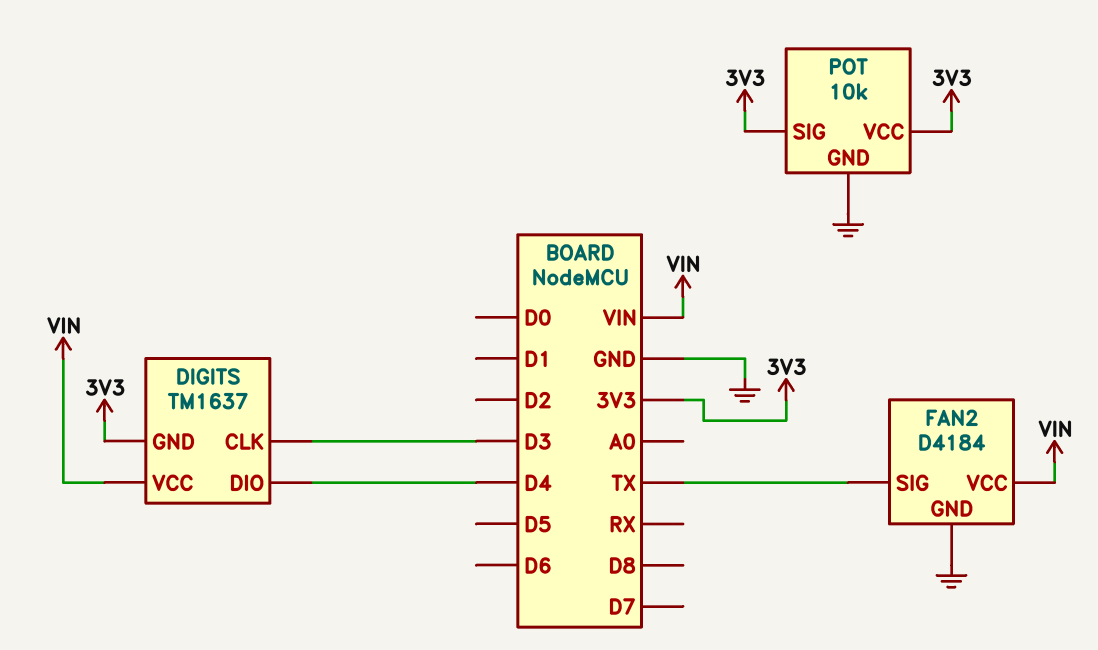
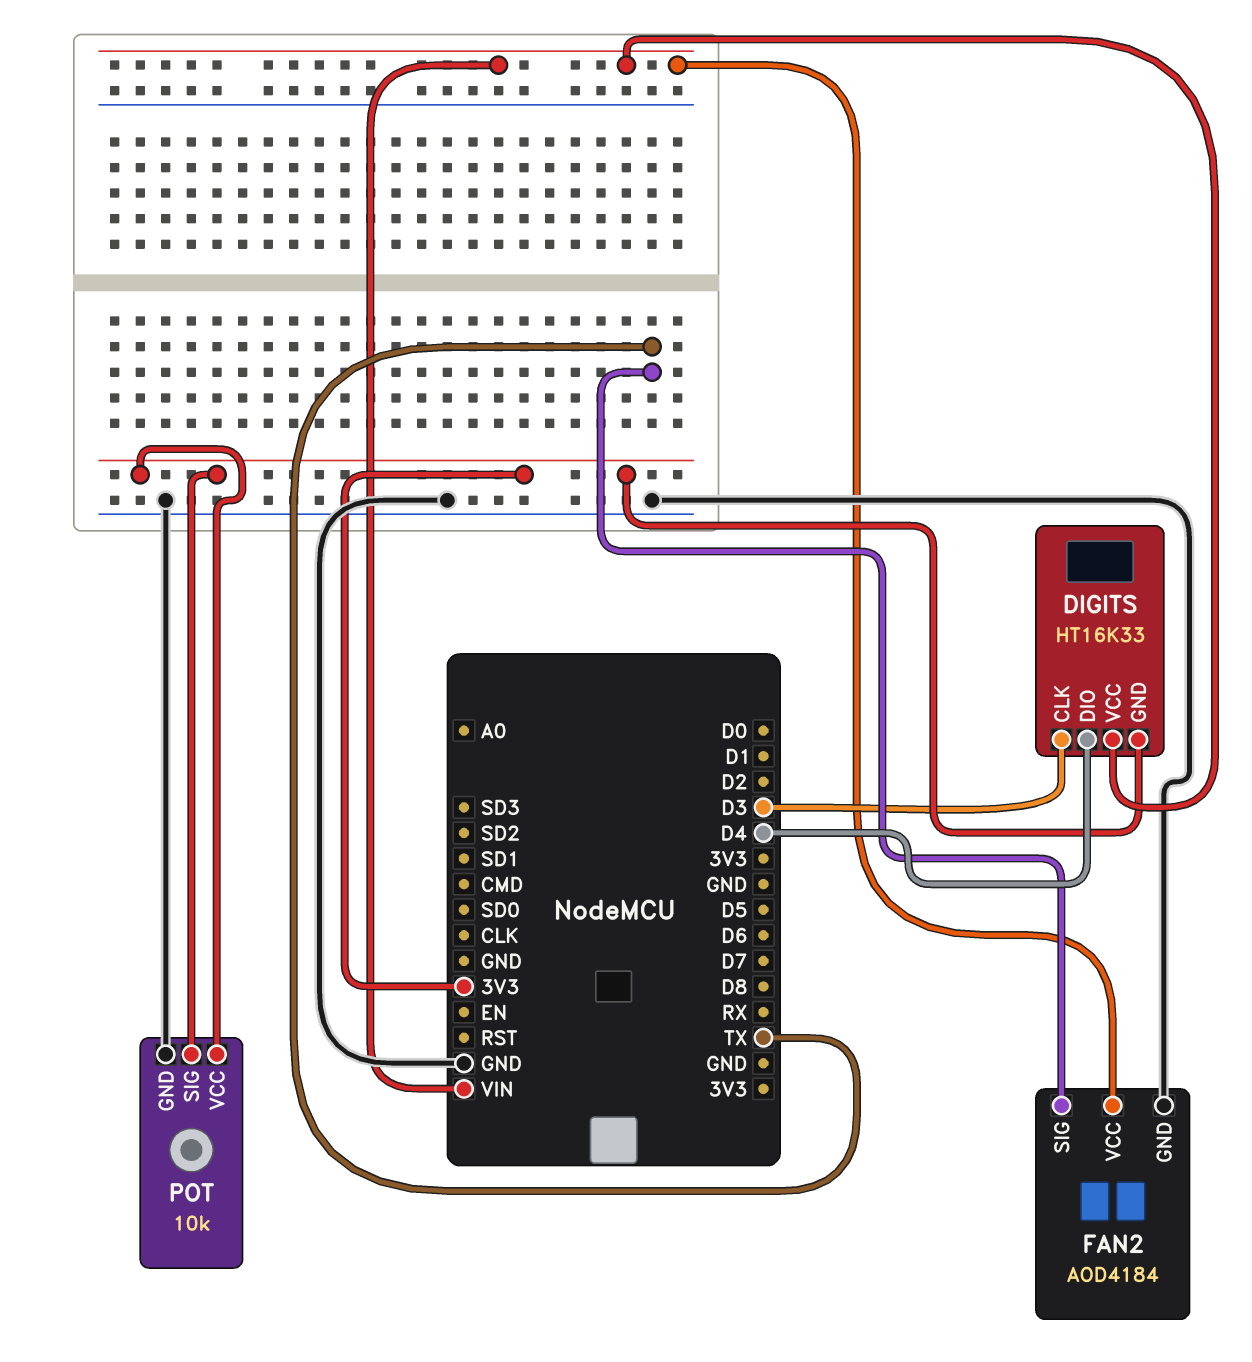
DIGITS: TM1637 -> HT16K33
FAN2: D4184 -> AOD4184

